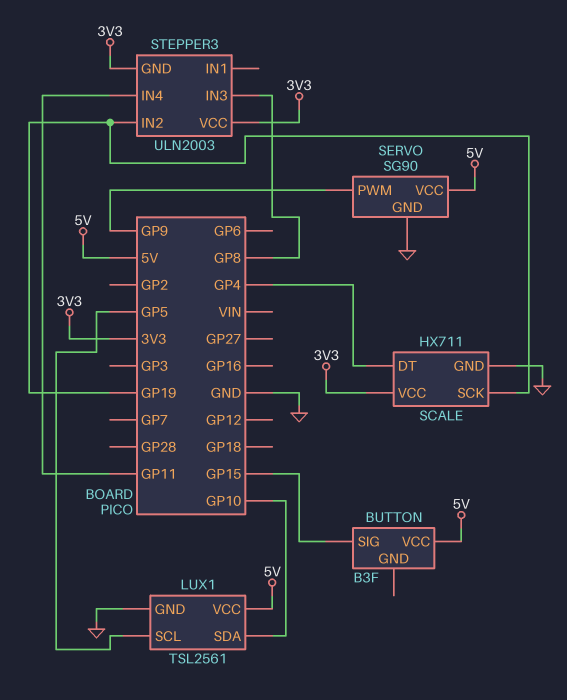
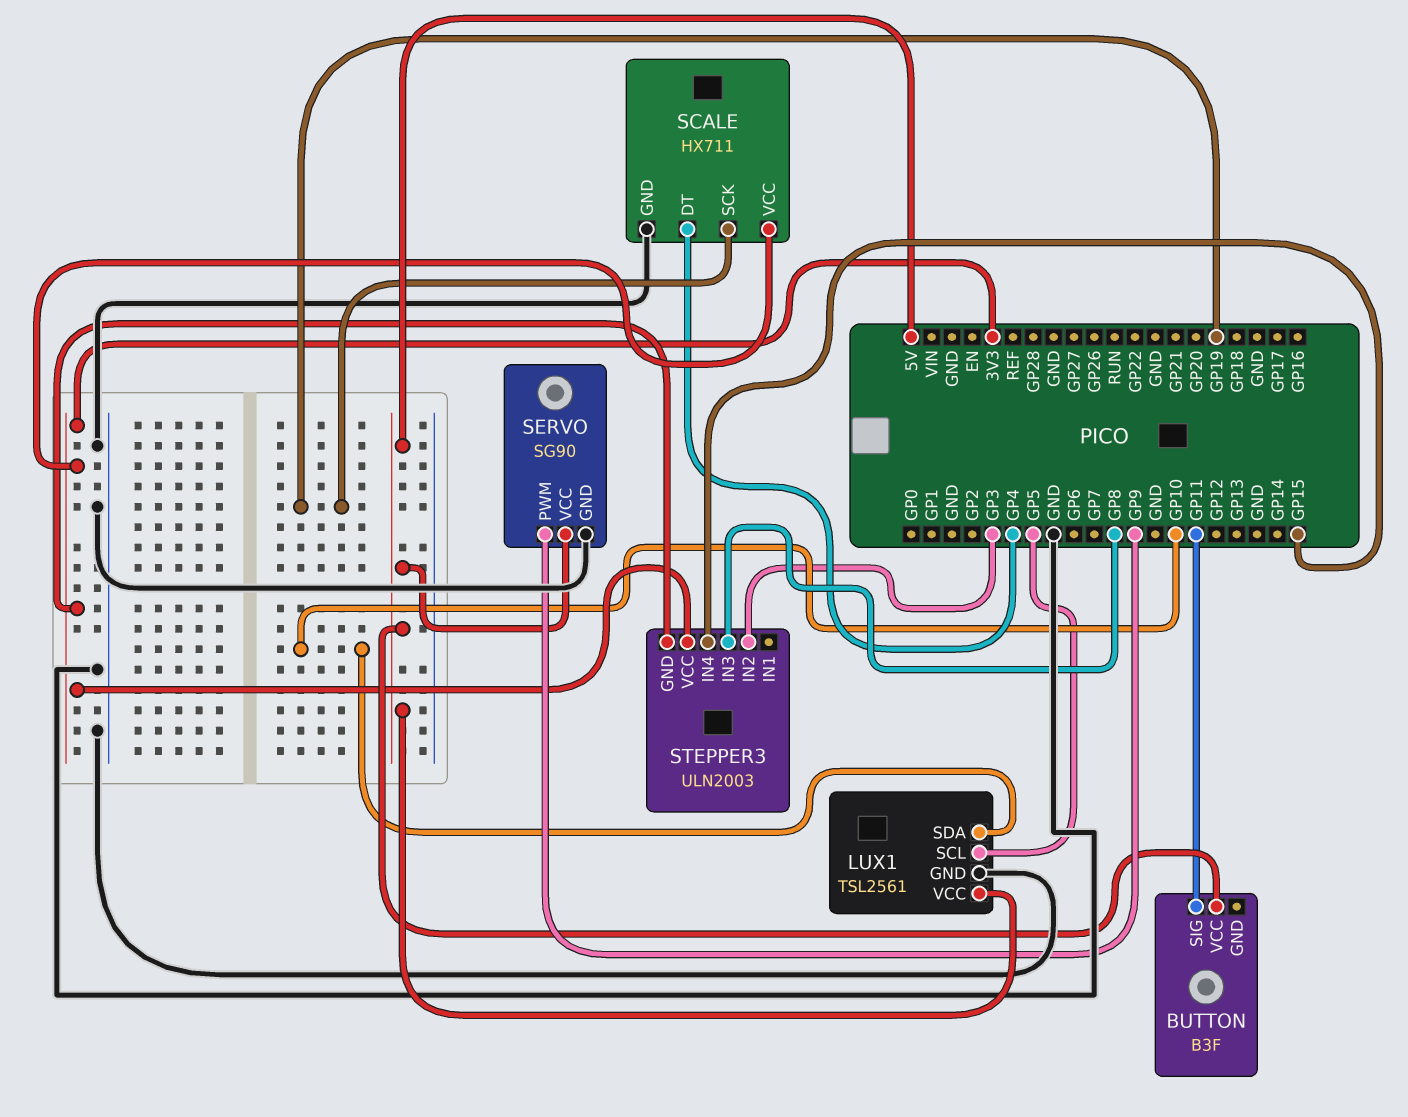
BUTTON pin SIG: GP15 -> GP11
STEPPER3 pin IN2: GP19 -> GP3
STEPPER3 pin IN4: GP11 -> GP15

